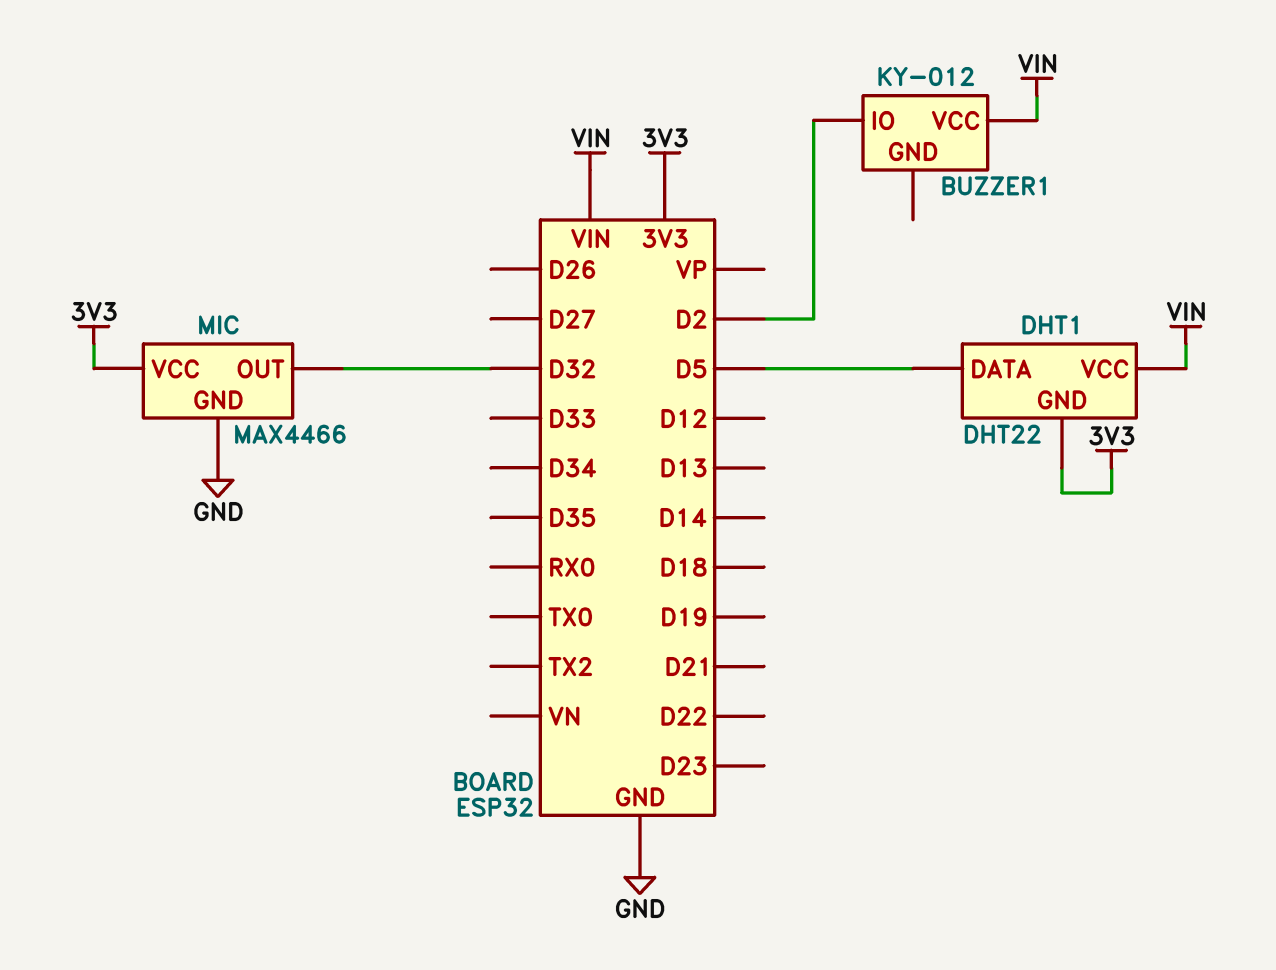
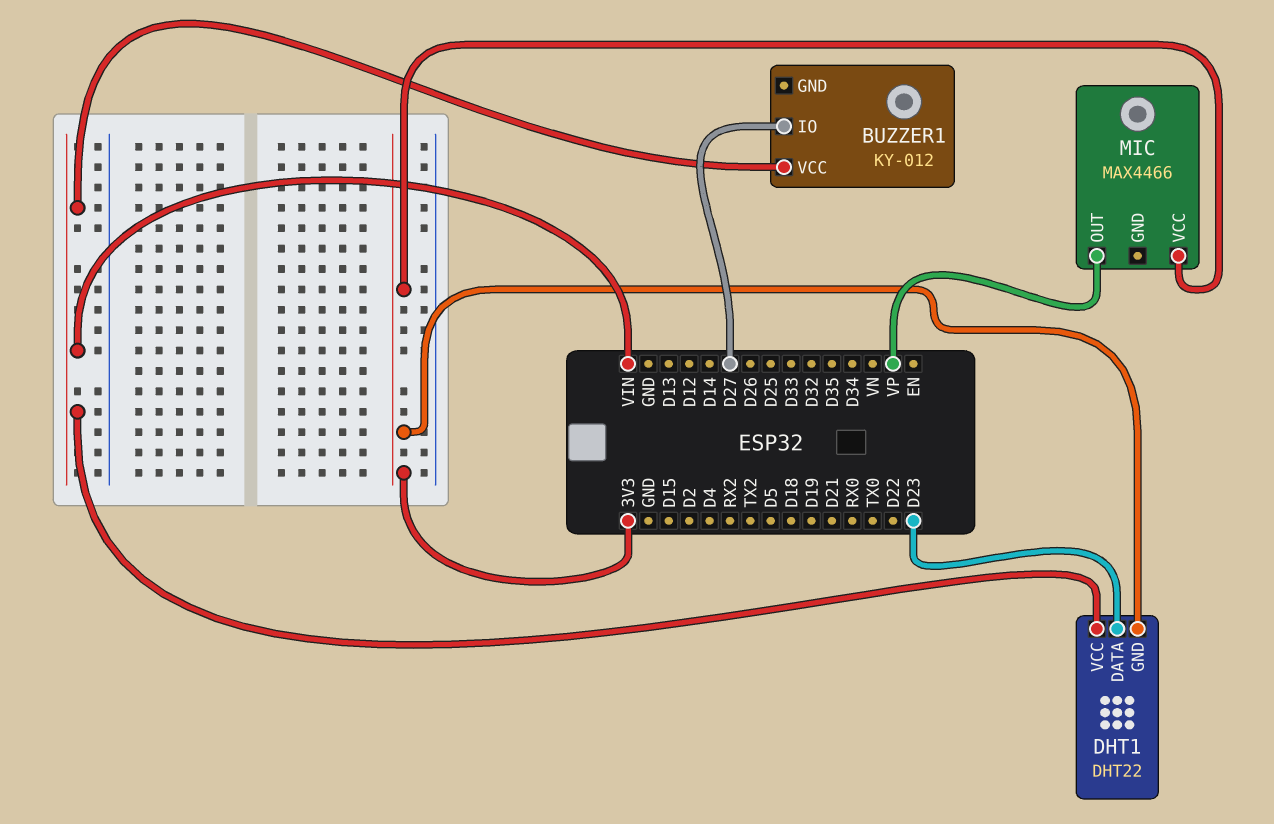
BUZZER1 pin IO: D2 -> D27
DHT1 pin DATA: D5 -> D23
MIC pin GND: GND -> none
MIC pin OUT: D32 -> VP

